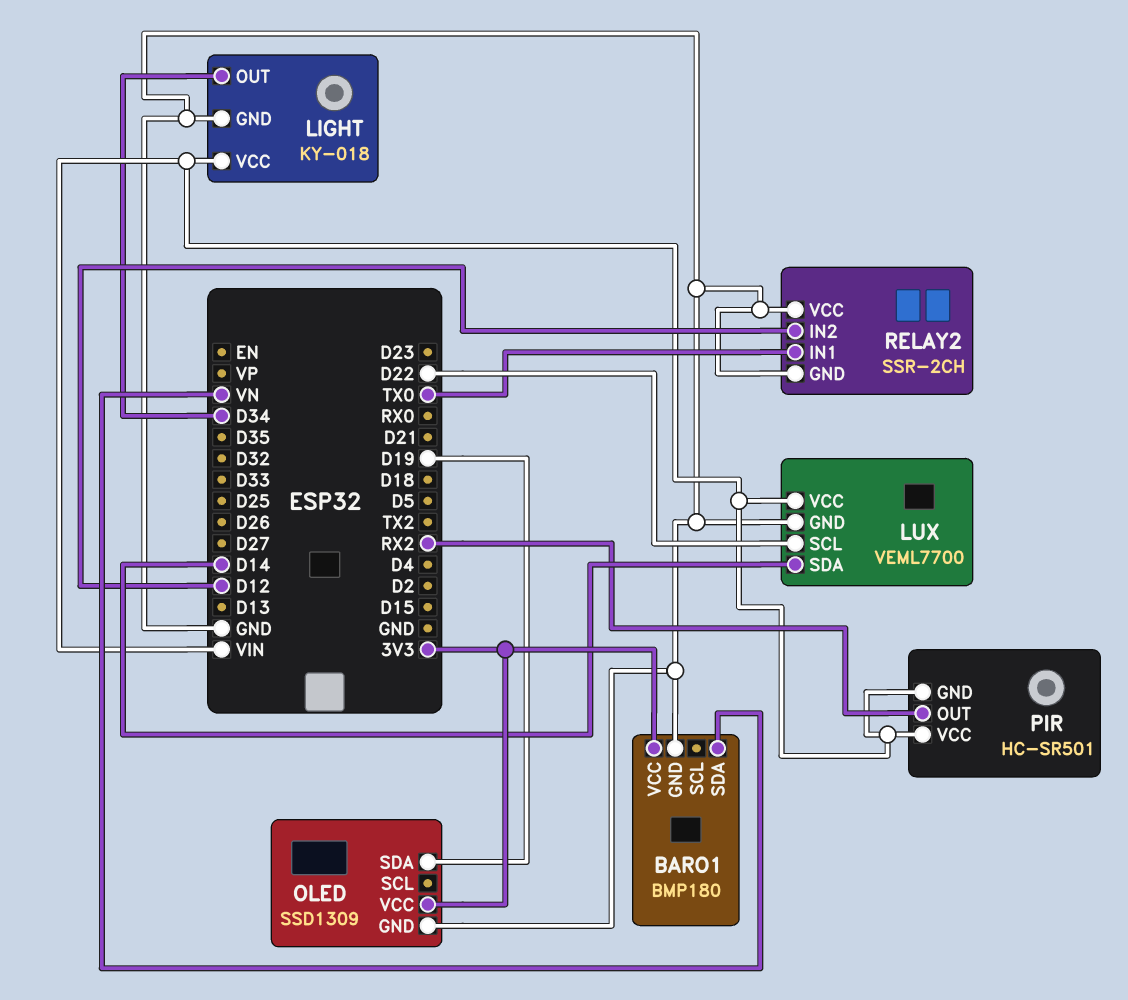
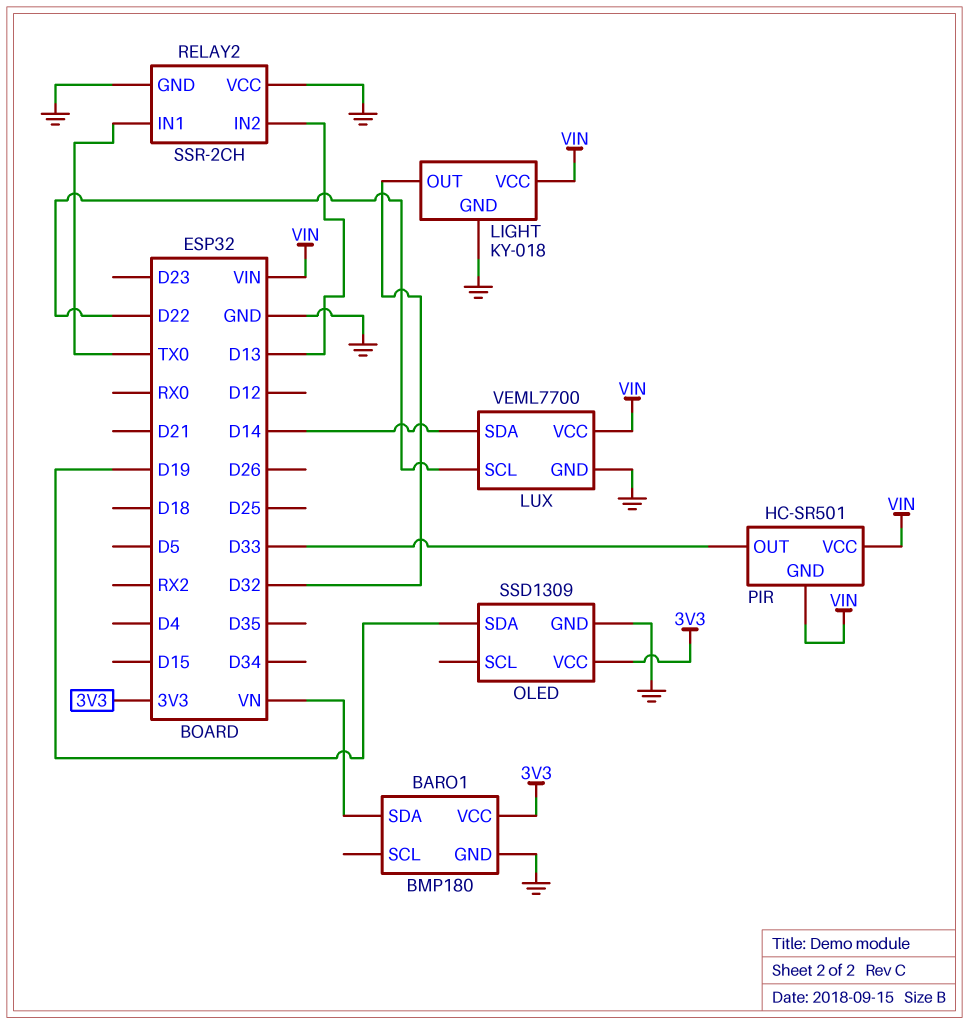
LIGHT pin OUT: D34 -> D32
PIR pin OUT: RX2 -> D33
RELAY2 pin IN2: D12 -> D13

